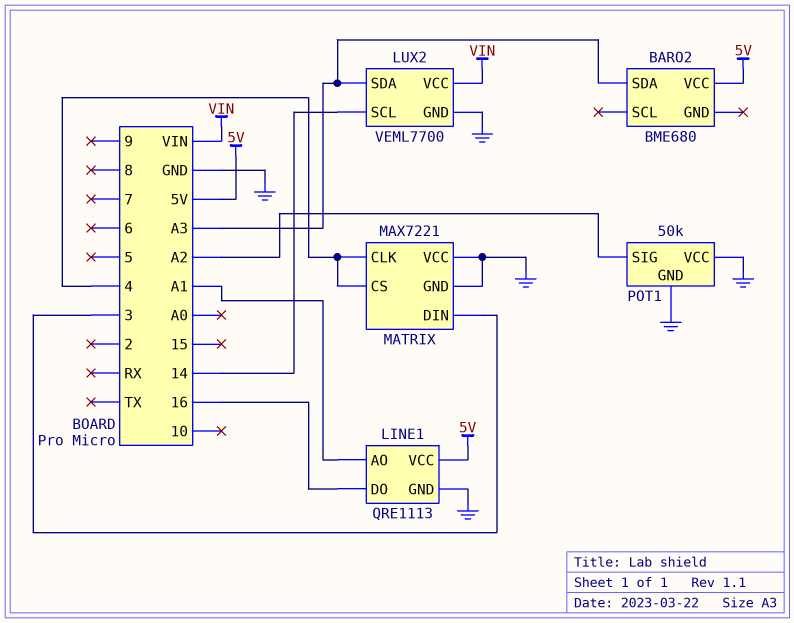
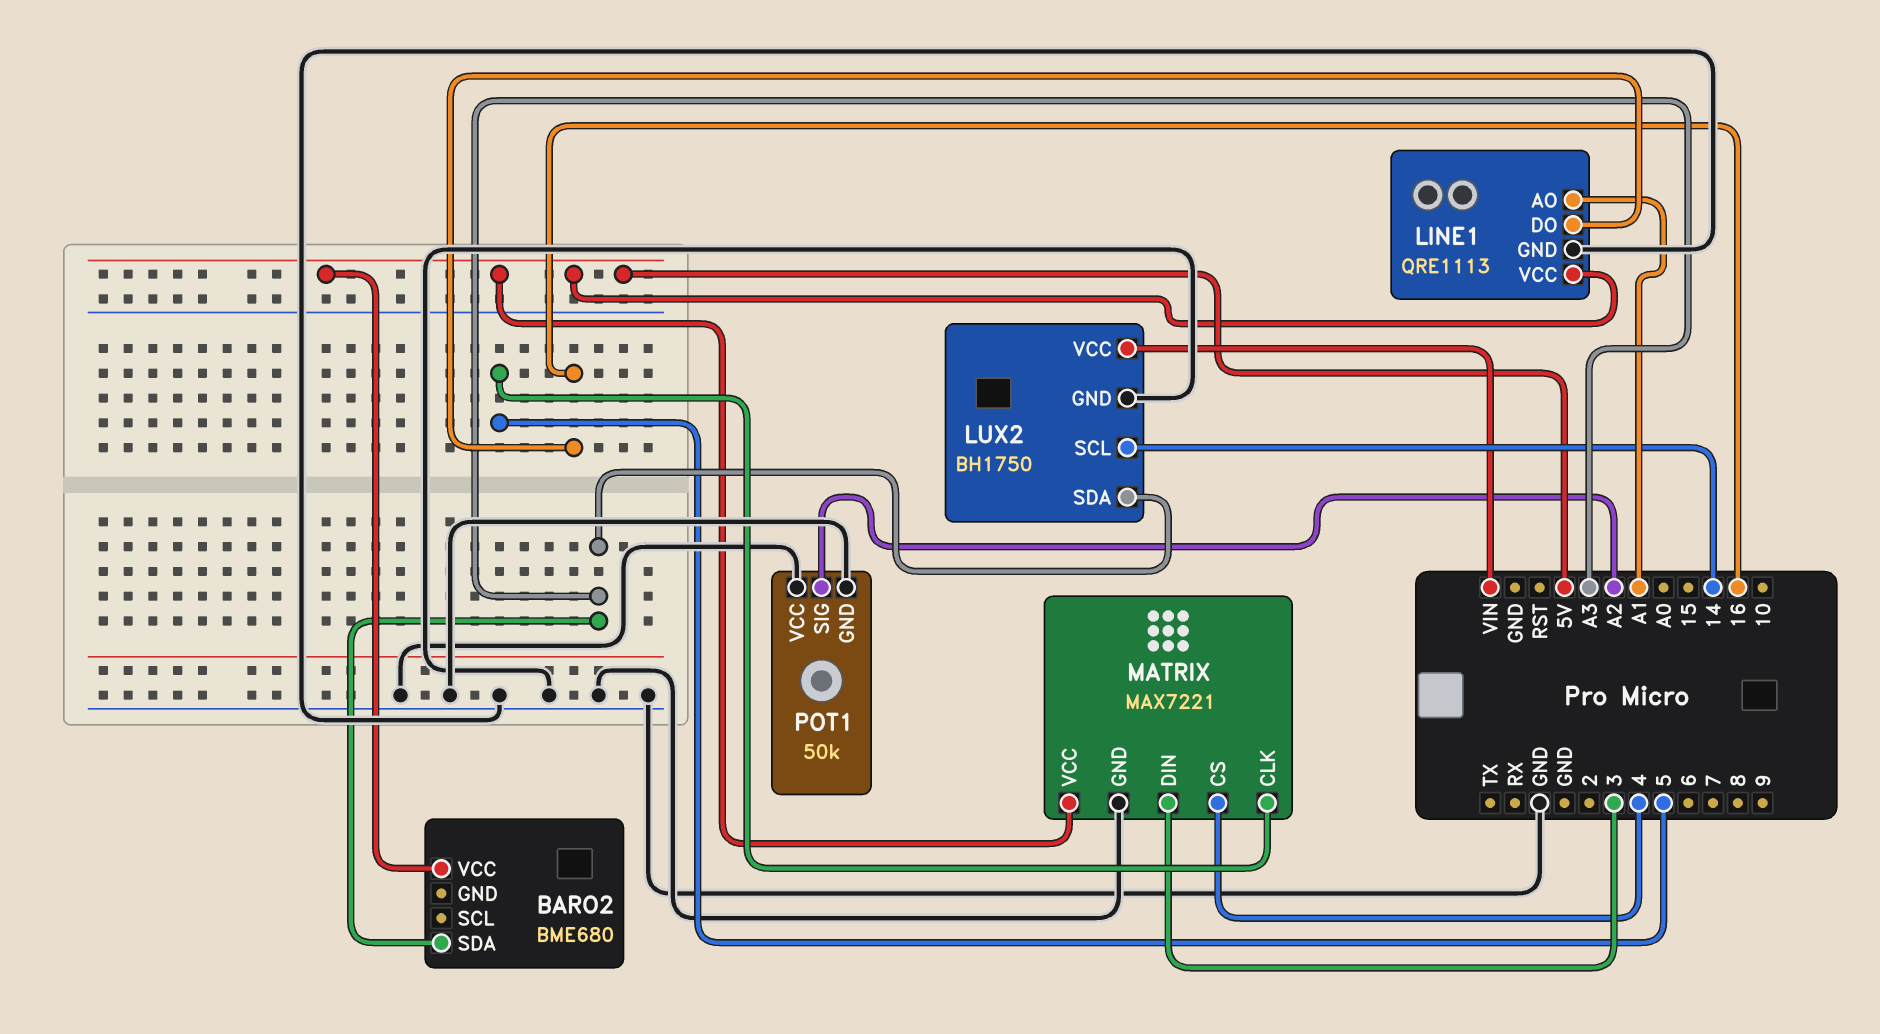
LUX2: VEML7700 -> BH1750
MATRIX pin CLK: 4 -> 5
MATRIX pin VCC: GND -> 5V

